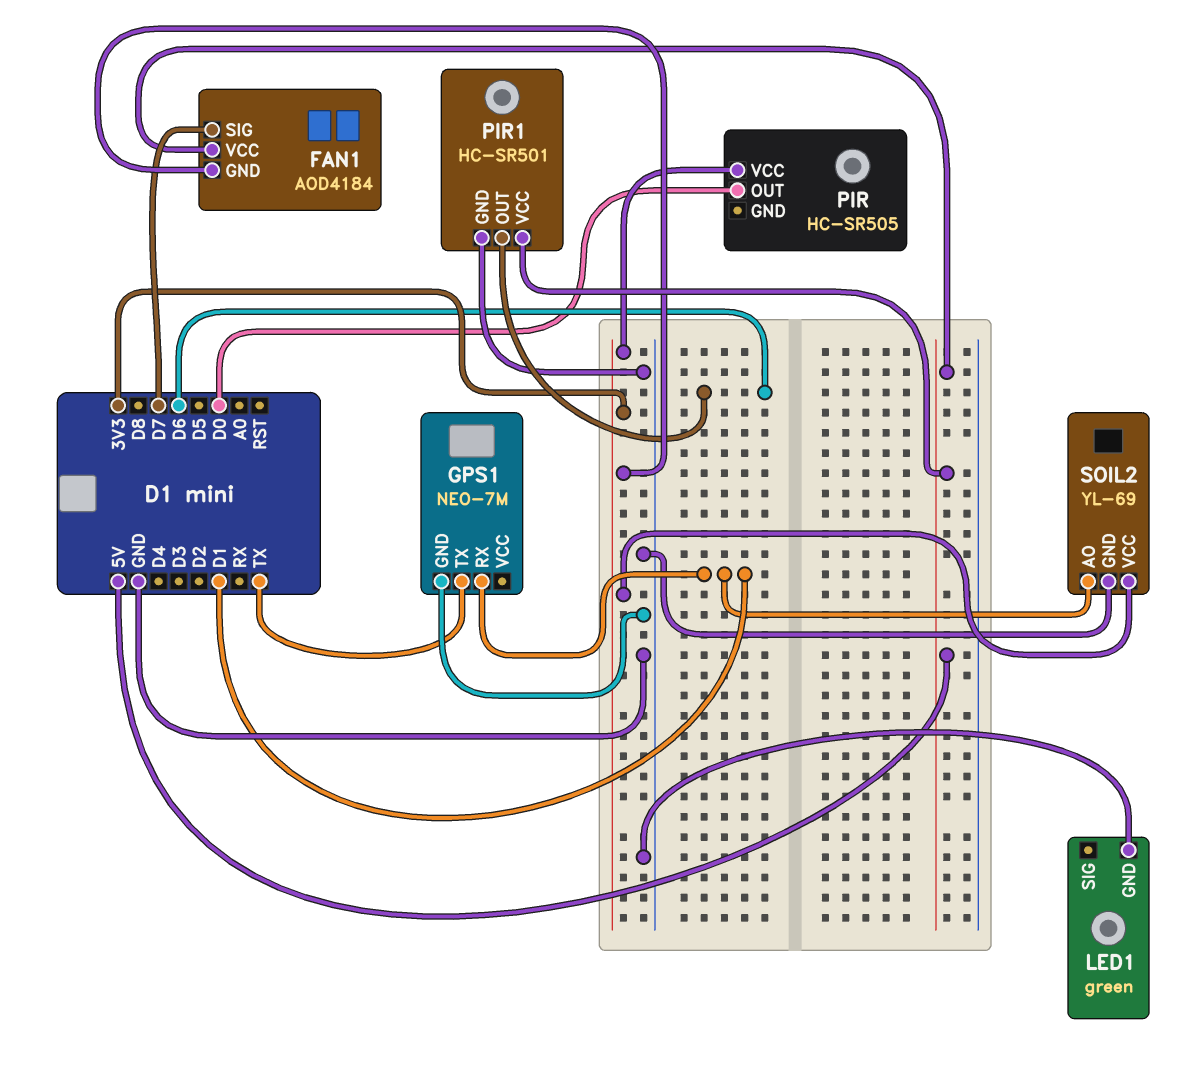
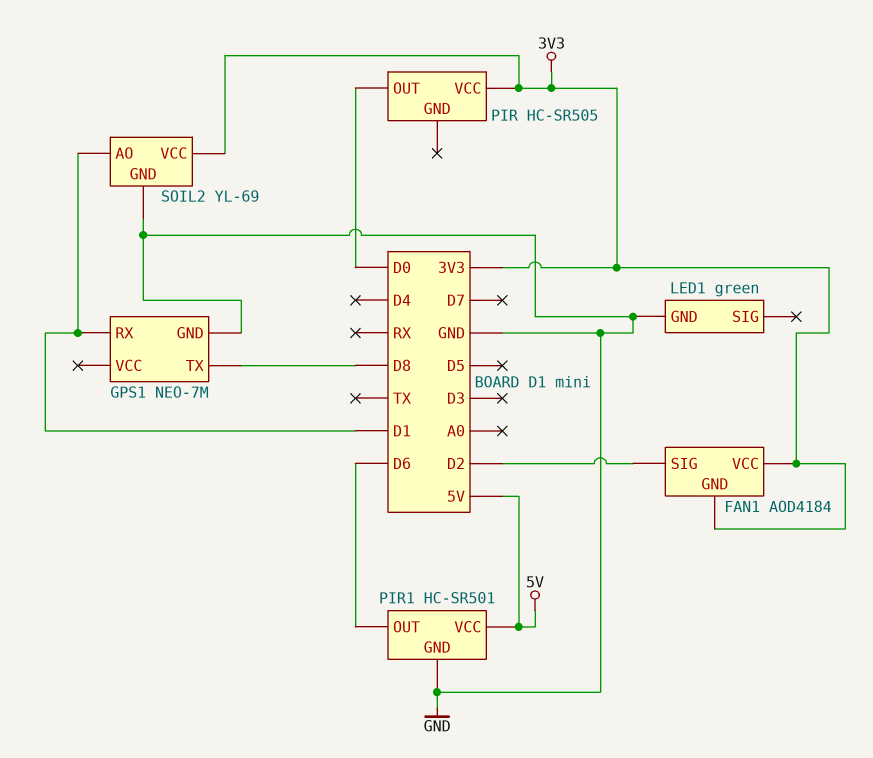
FAN1 pin SIG: D7 -> D2
FAN1 pin VCC: 5V -> 3V3
GPS1 pin TX: TX -> D8

